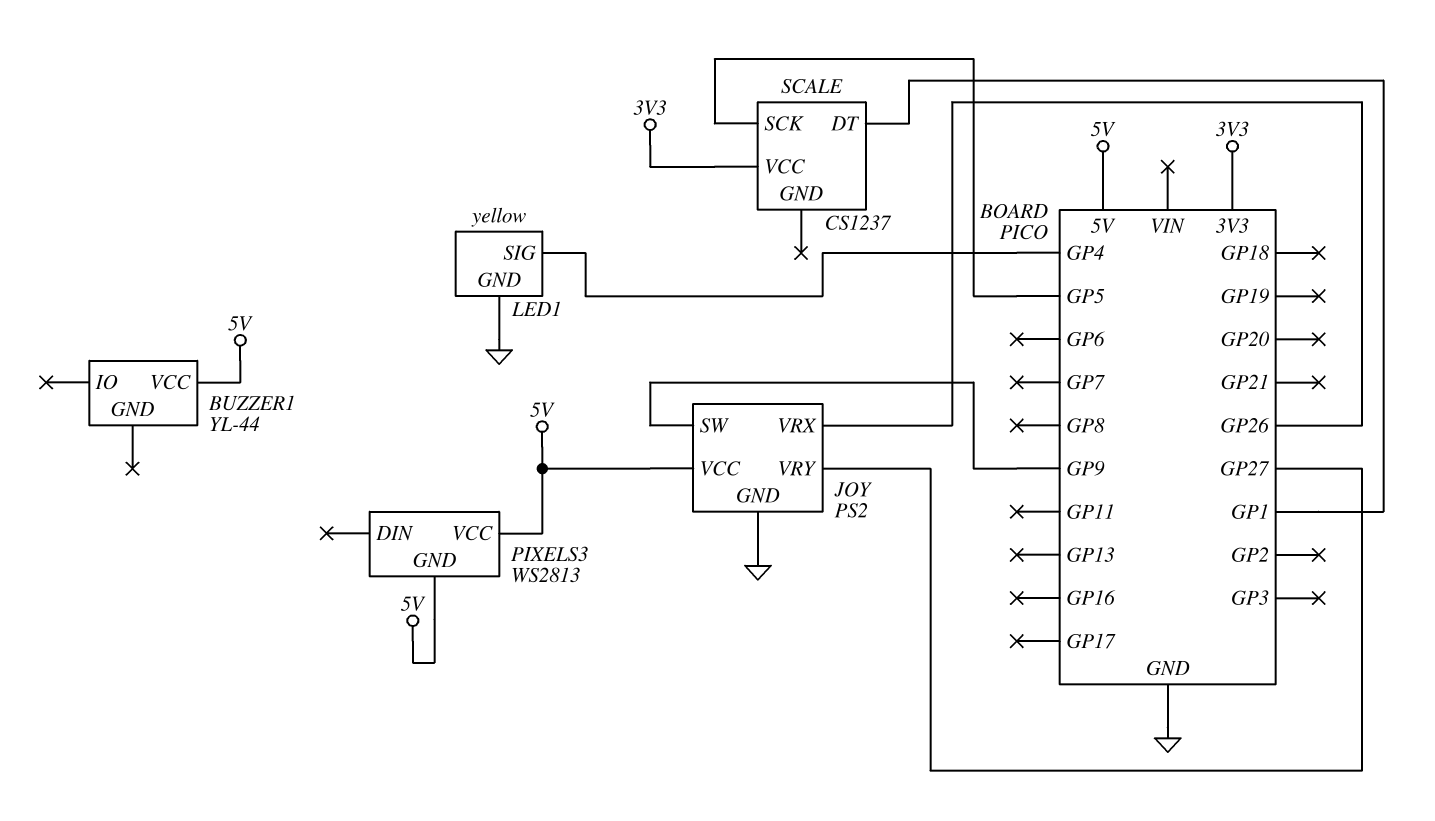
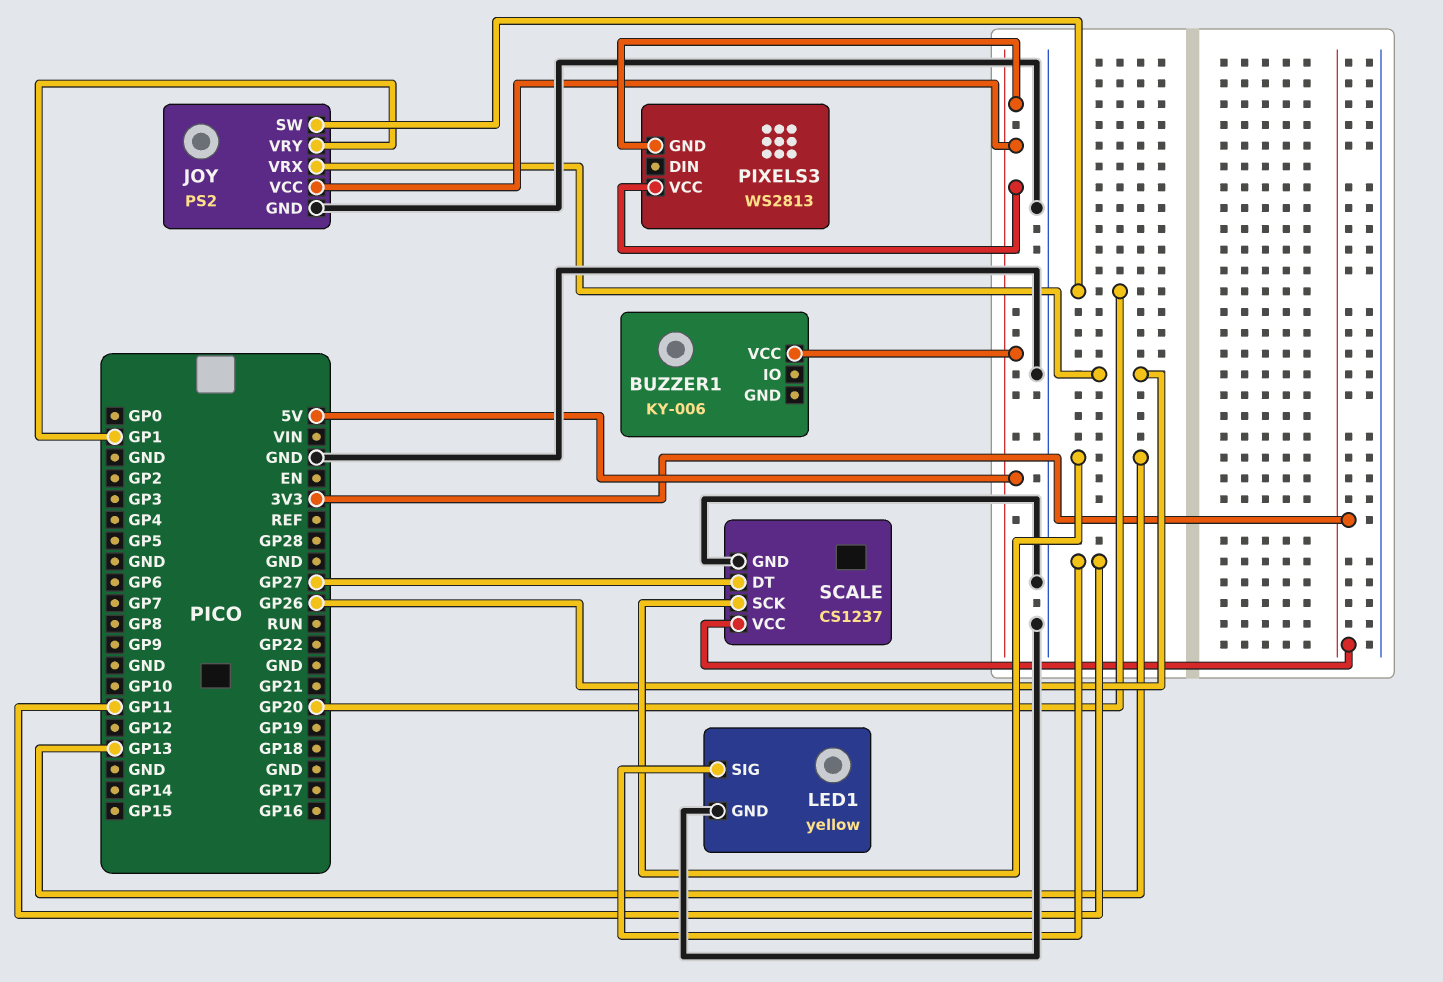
BUZZER1: YL-44 -> KY-006
JOY pin SW: GP9 -> GP20
JOY pin VRY: GP27 -> GP1
LED1 pin SIG: GP4 -> GP11
SCALE pin DT: GP1 -> GP27
SCALE pin GND: none -> GND
SCALE pin SCK: GP5 -> GP13

